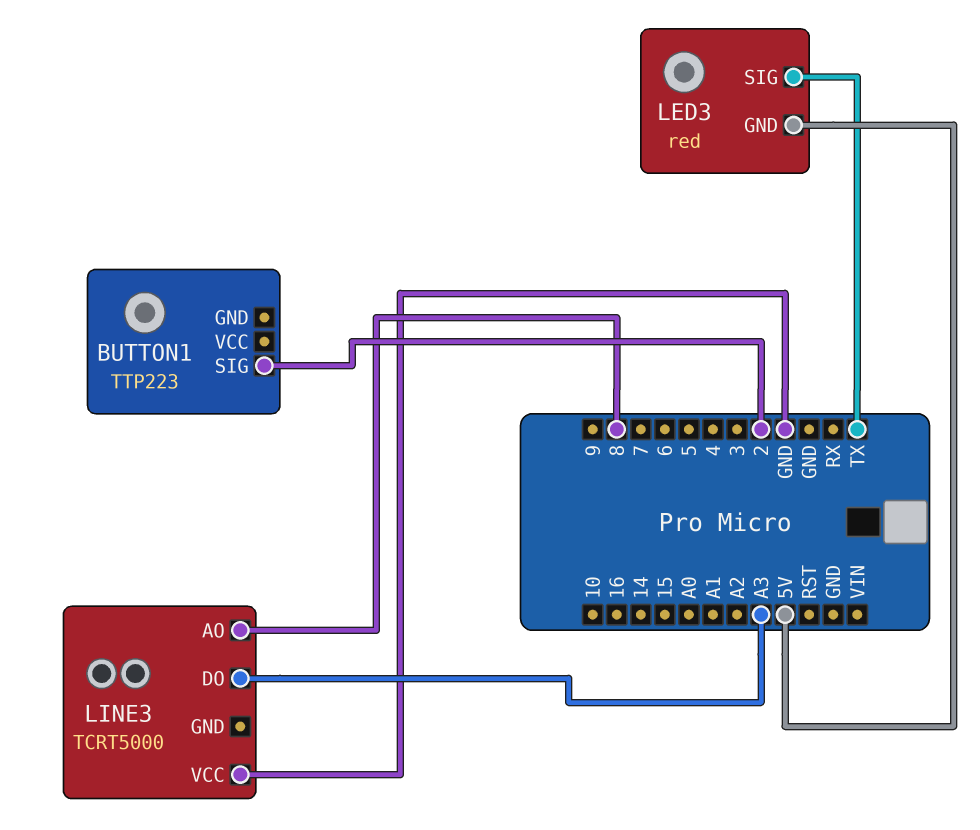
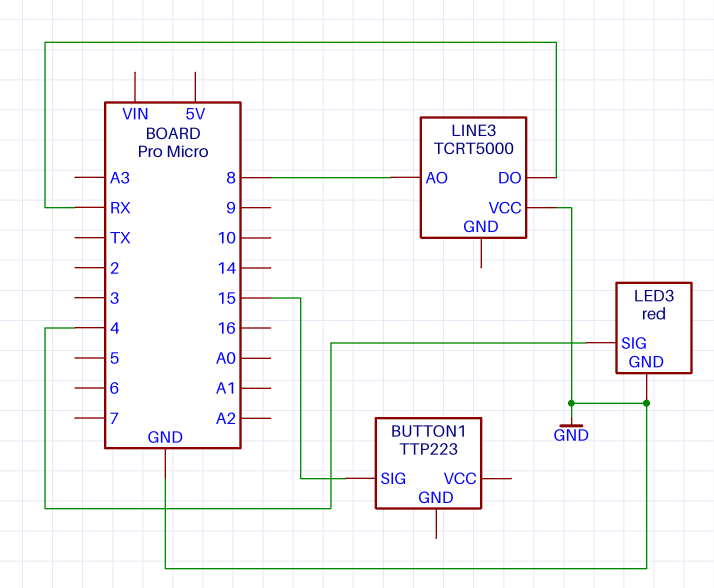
BUTTON1 pin SIG: 2 -> 15
LED3 pin GND: 5V -> GND
LED3 pin SIG: TX -> 4
LINE3 pin DO: A3 -> RX

